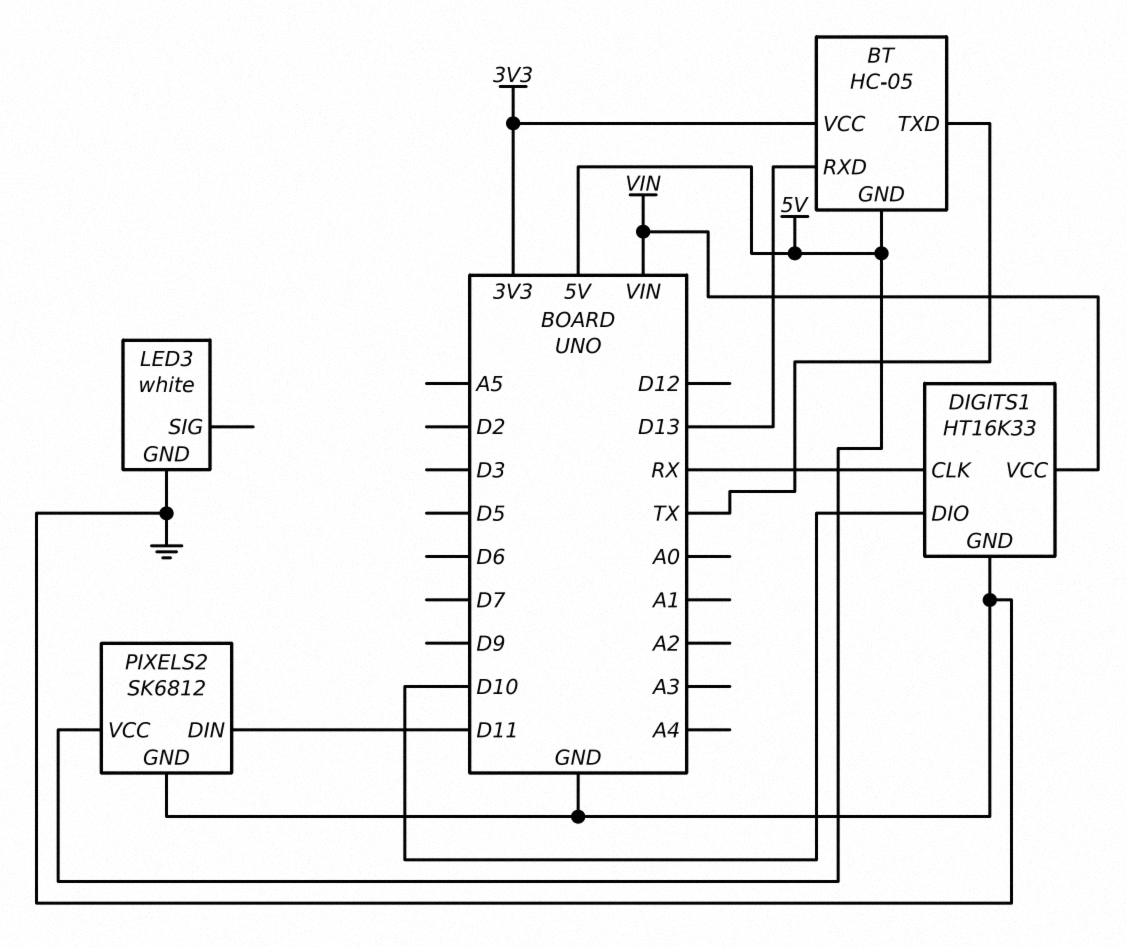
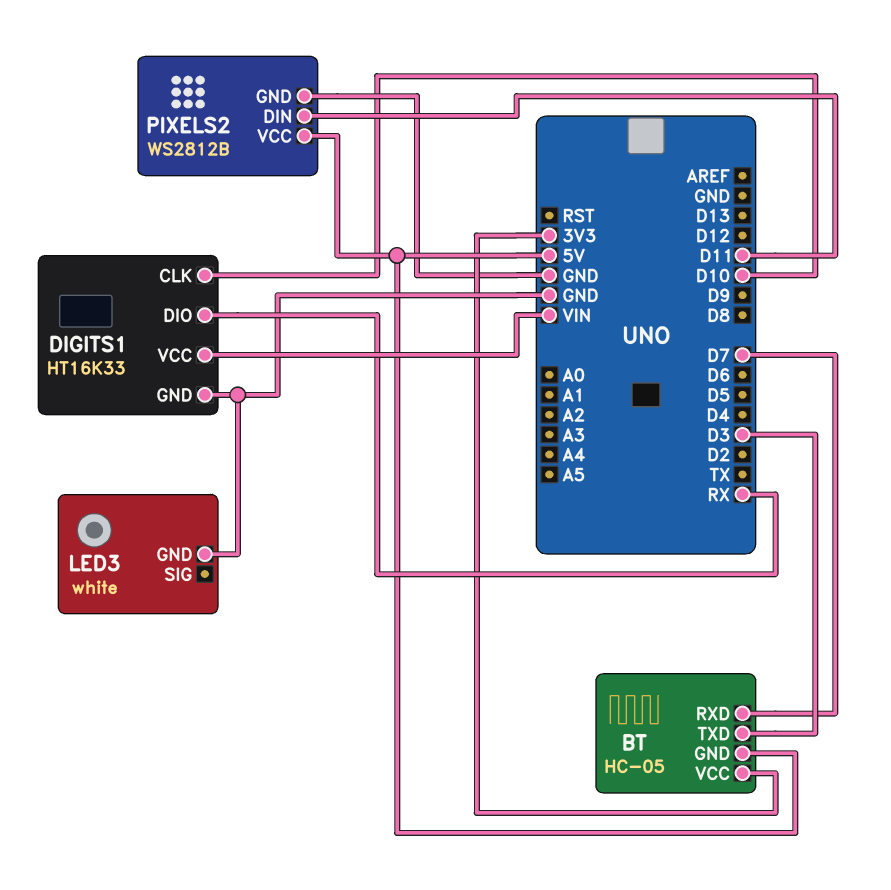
BT pin RXD: D13 -> D7
BT pin TXD: TX -> D3
DIGITS1 pin CLK: RX -> D10
DIGITS1 pin DIO: D10 -> RX
PIXELS2: SK6812 -> WS2812B

